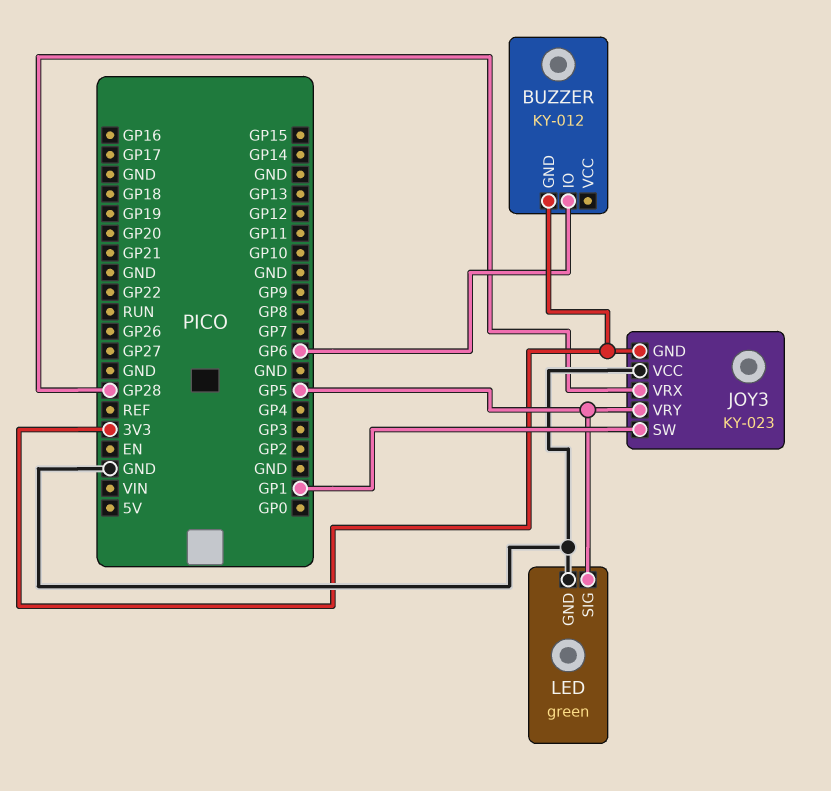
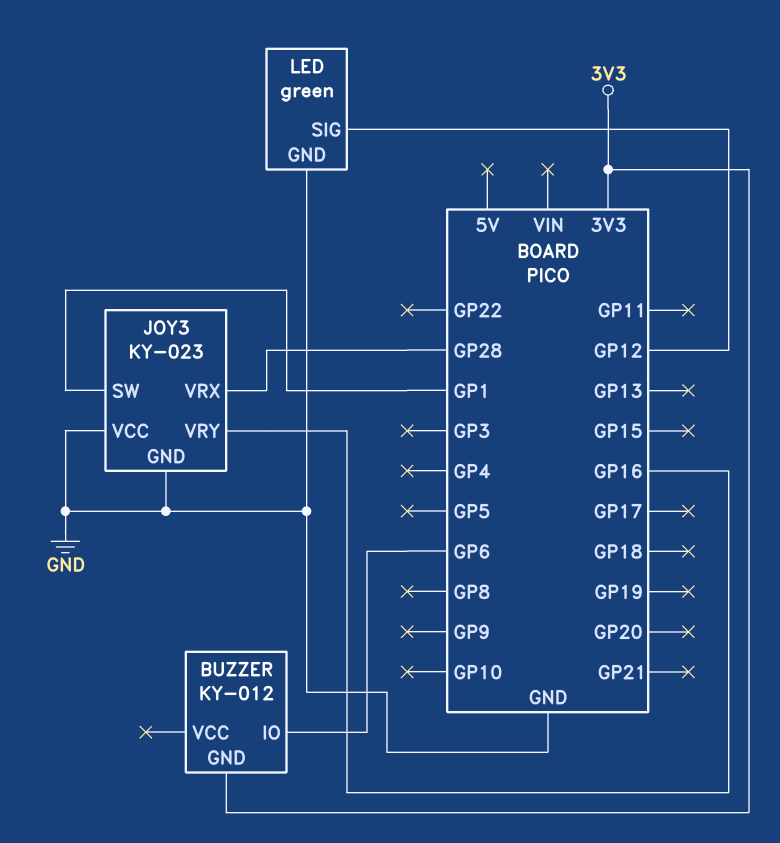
JOY3 pin GND: 3V3 -> GND
JOY3 pin VRY: GP5 -> GP16
LED pin SIG: GP5 -> GP12

